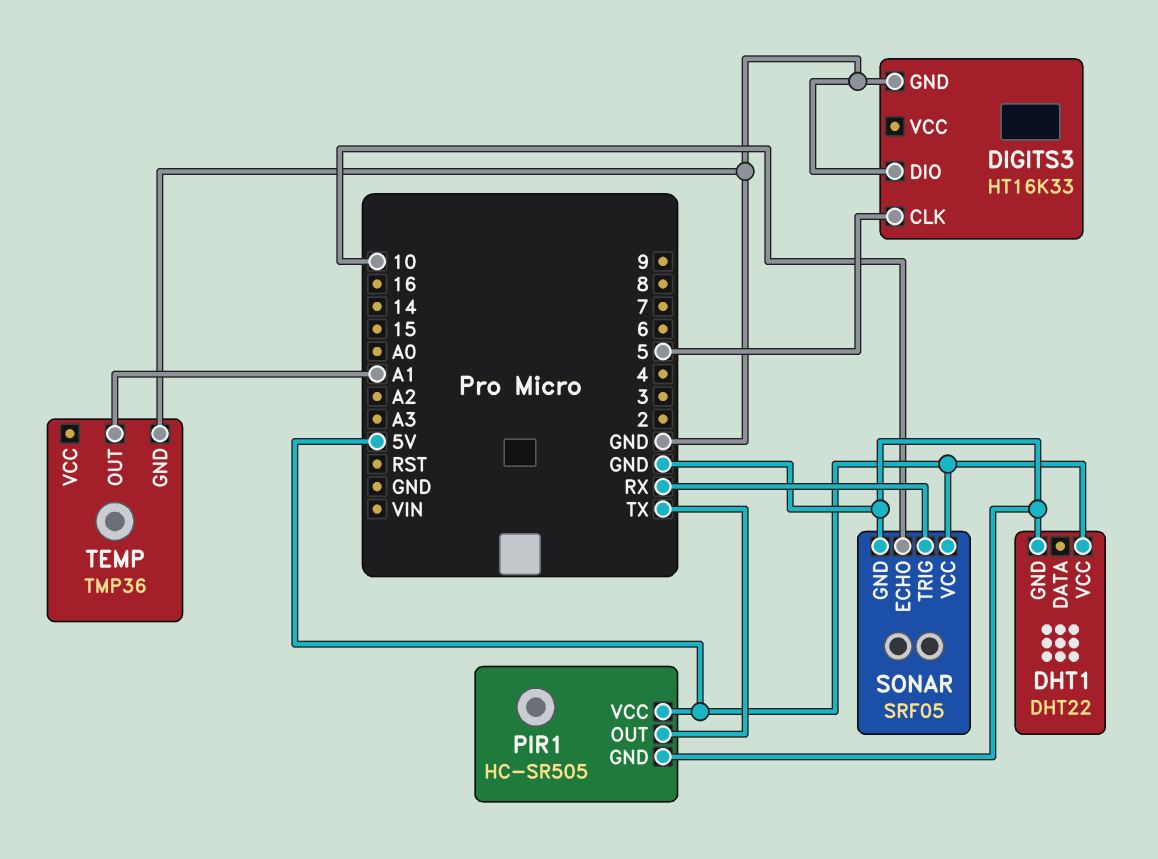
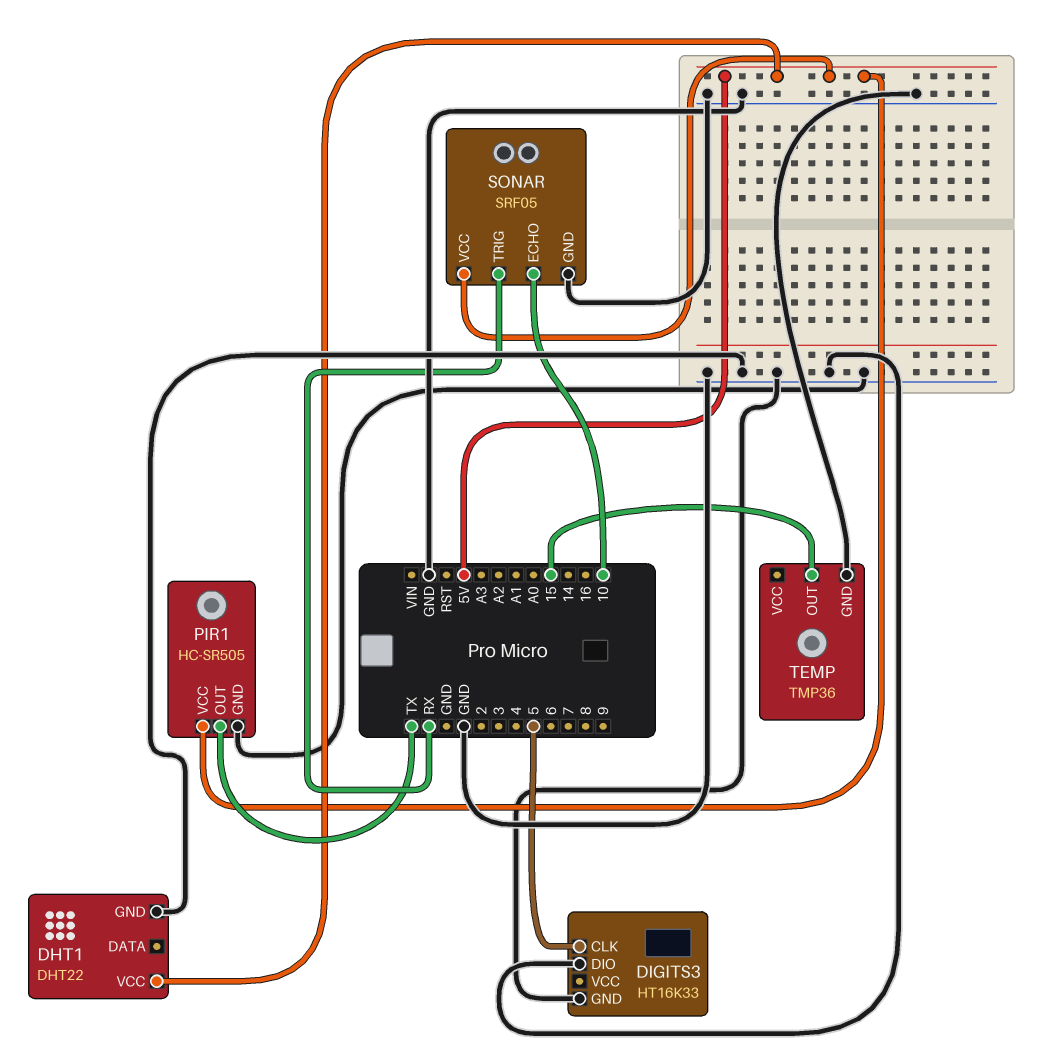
TEMP pin OUT: A1 -> 15

